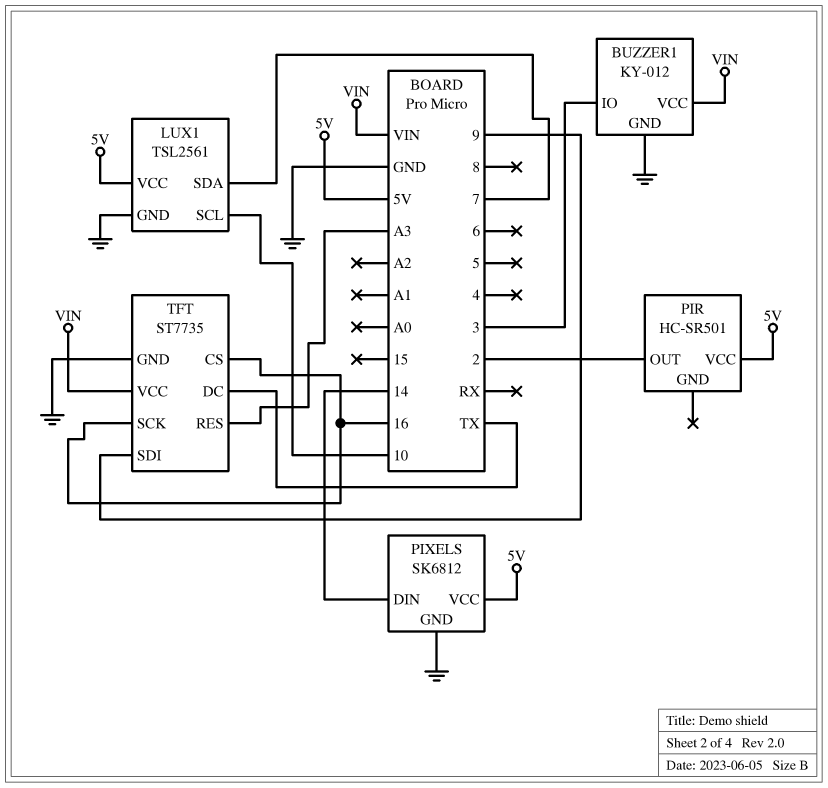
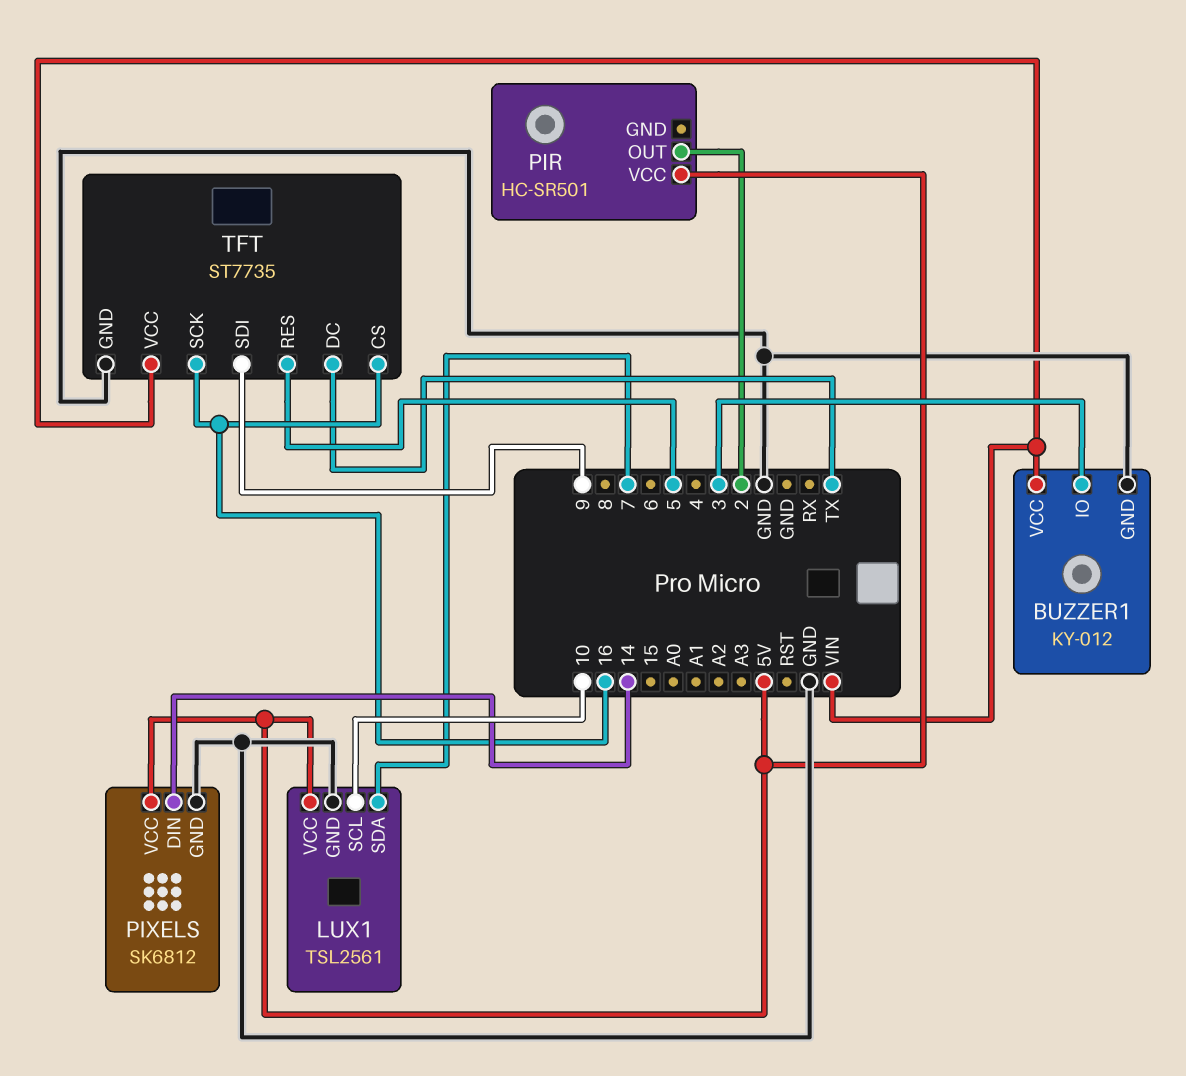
TFT pin RES: A3 -> 5

